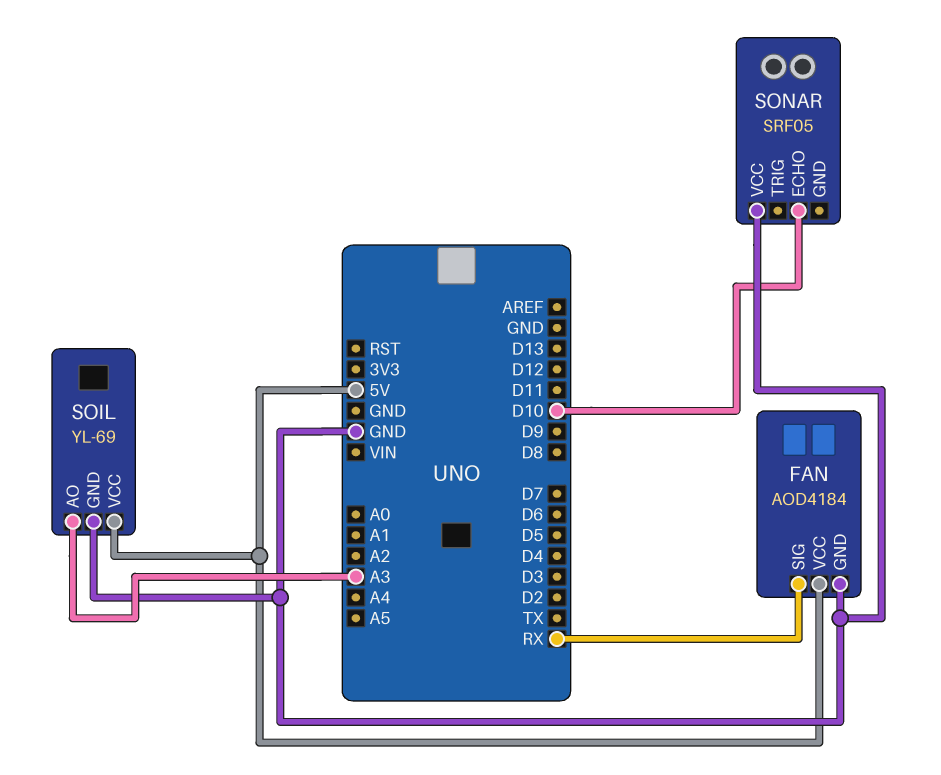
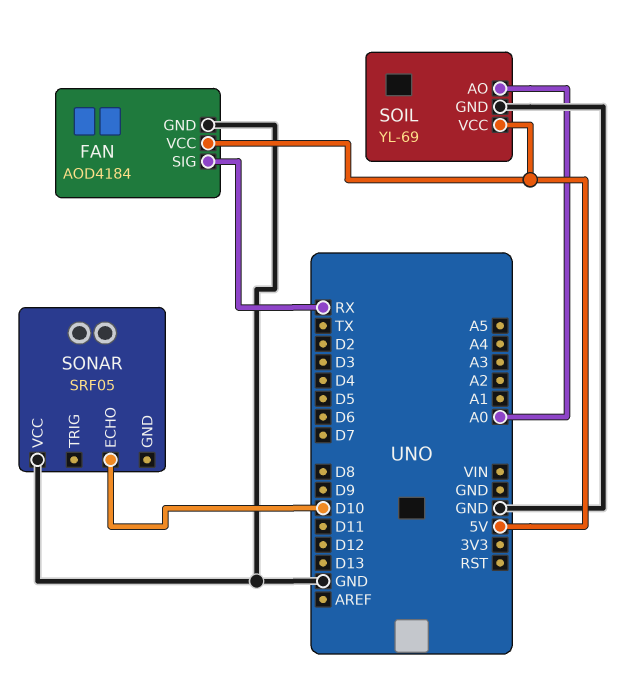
SOIL pin AO: A3 -> A0

